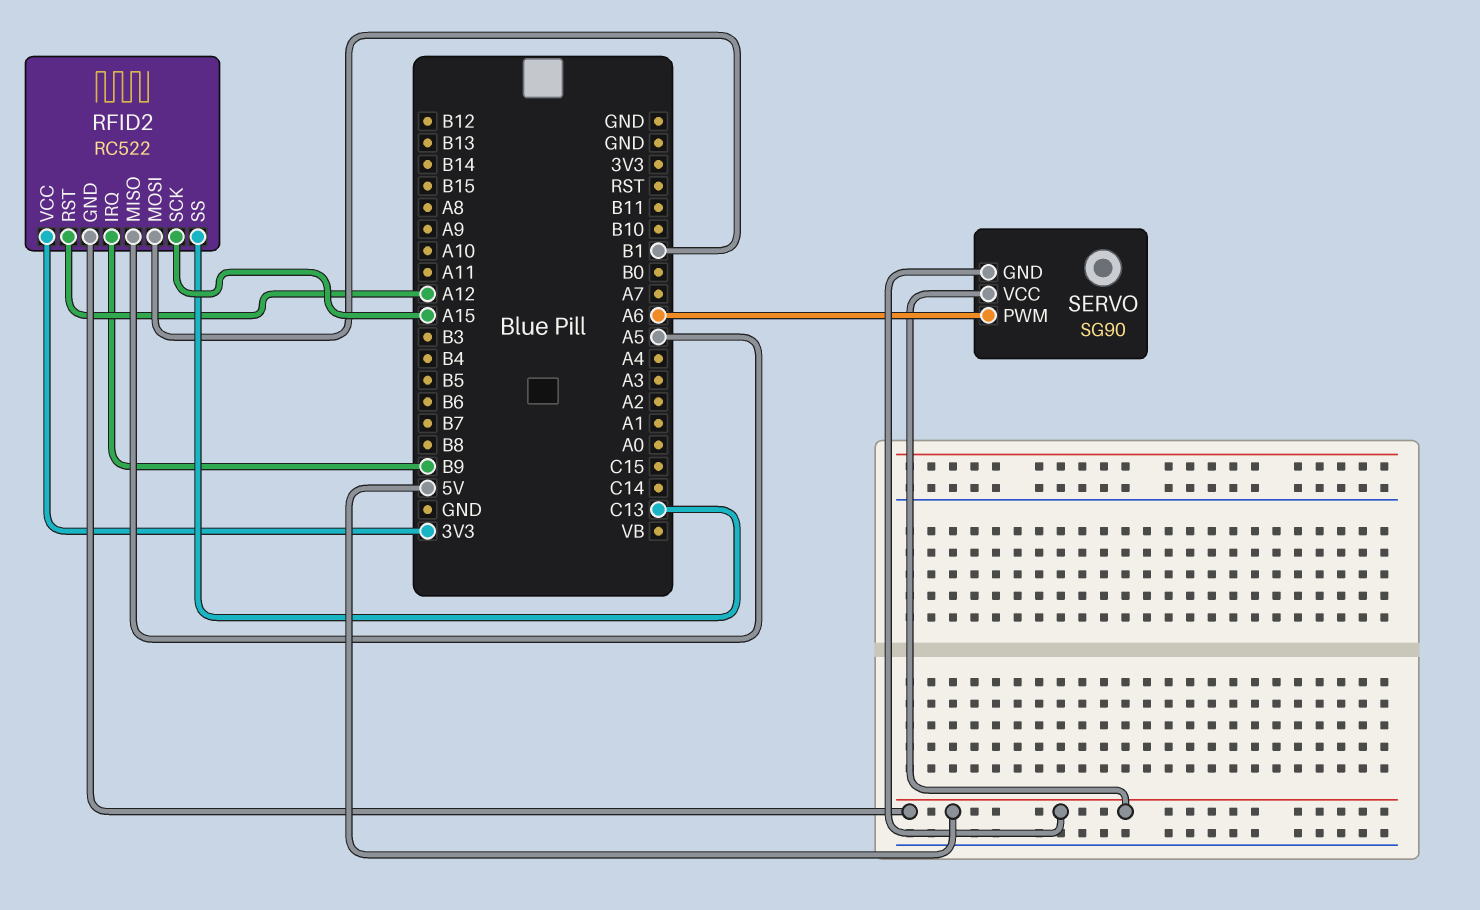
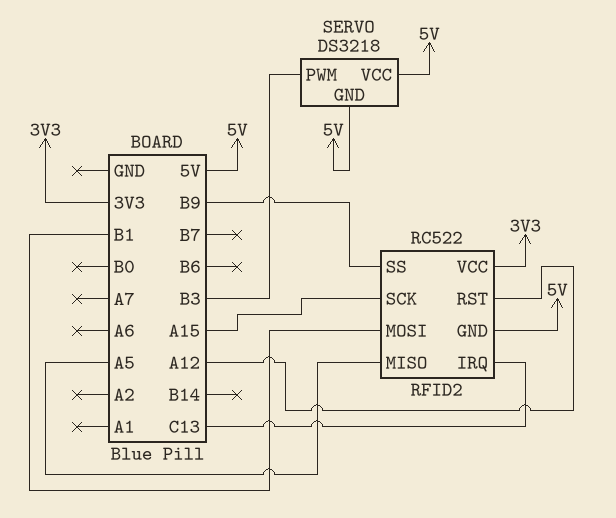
RFID2 pin IRQ: B9 -> C13
RFID2 pin SS: C13 -> B9
SERVO: SG90 -> DS3218
SERVO pin PWM: A6 -> B3

